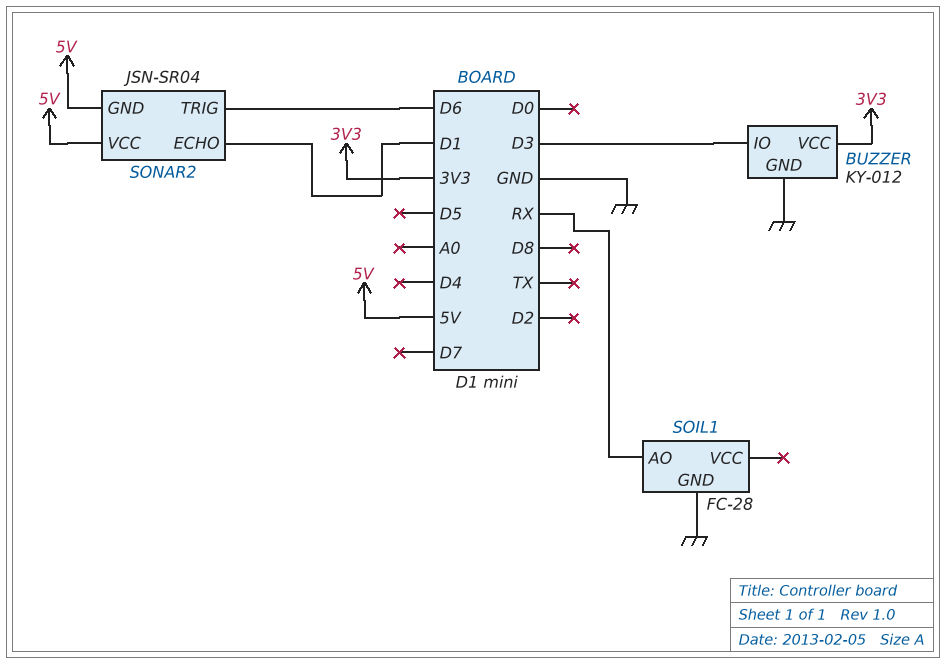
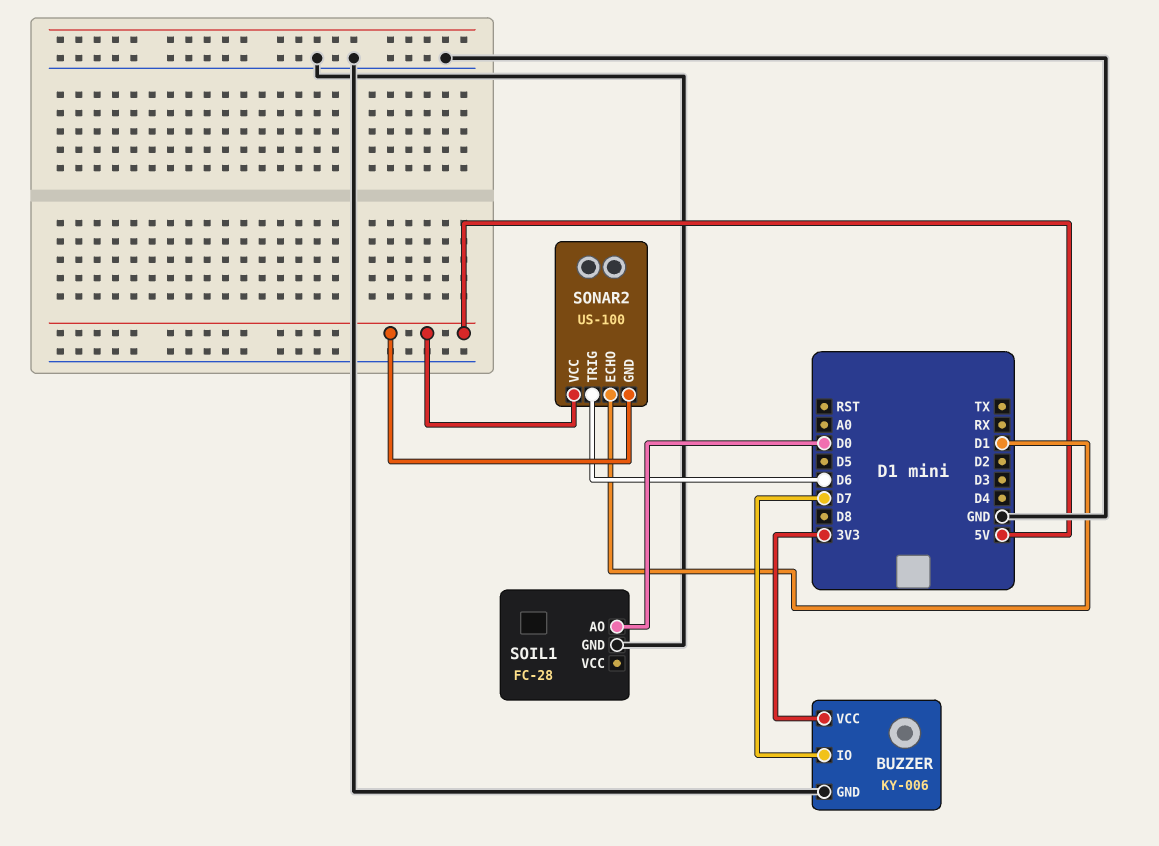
BUZZER: KY-012 -> KY-006
BUZZER pin IO: D3 -> D7
SOIL1 pin AO: RX -> D0
SONAR2: JSN-SR04 -> US-100

